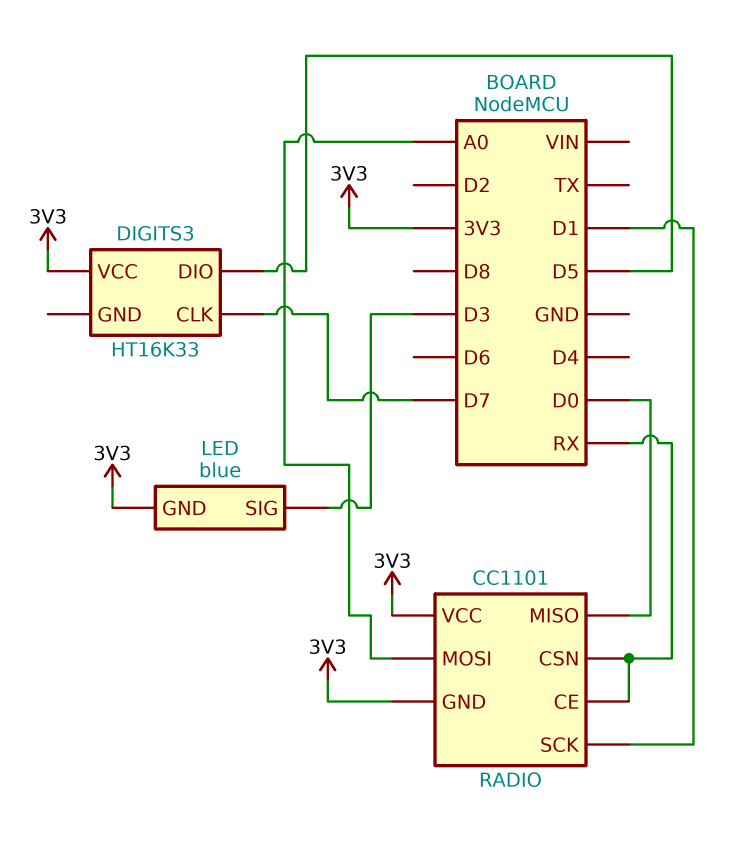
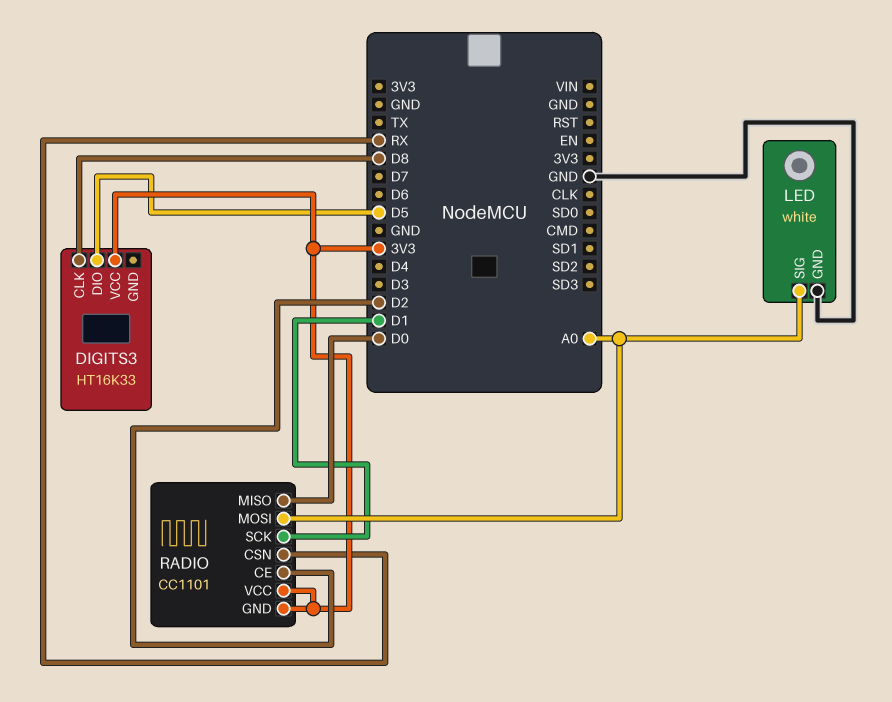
DIGITS3 pin CLK: D7 -> D8
LED: blue -> white
LED pin GND: 3V3 -> GND
LED pin SIG: D3 -> A0
RADIO pin CE: RX -> D2

